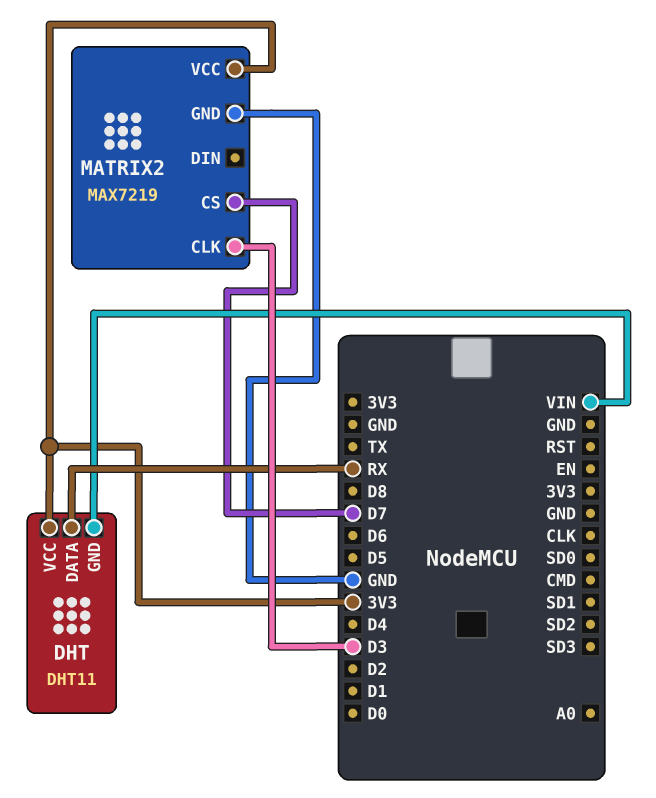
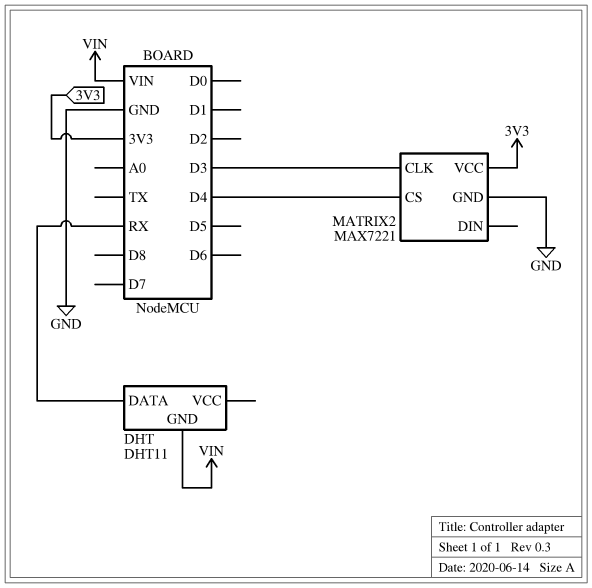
DHT pin VCC: 3V3 -> none
MATRIX2: MAX7219 -> MAX7221
MATRIX2 pin CS: D7 -> D4

